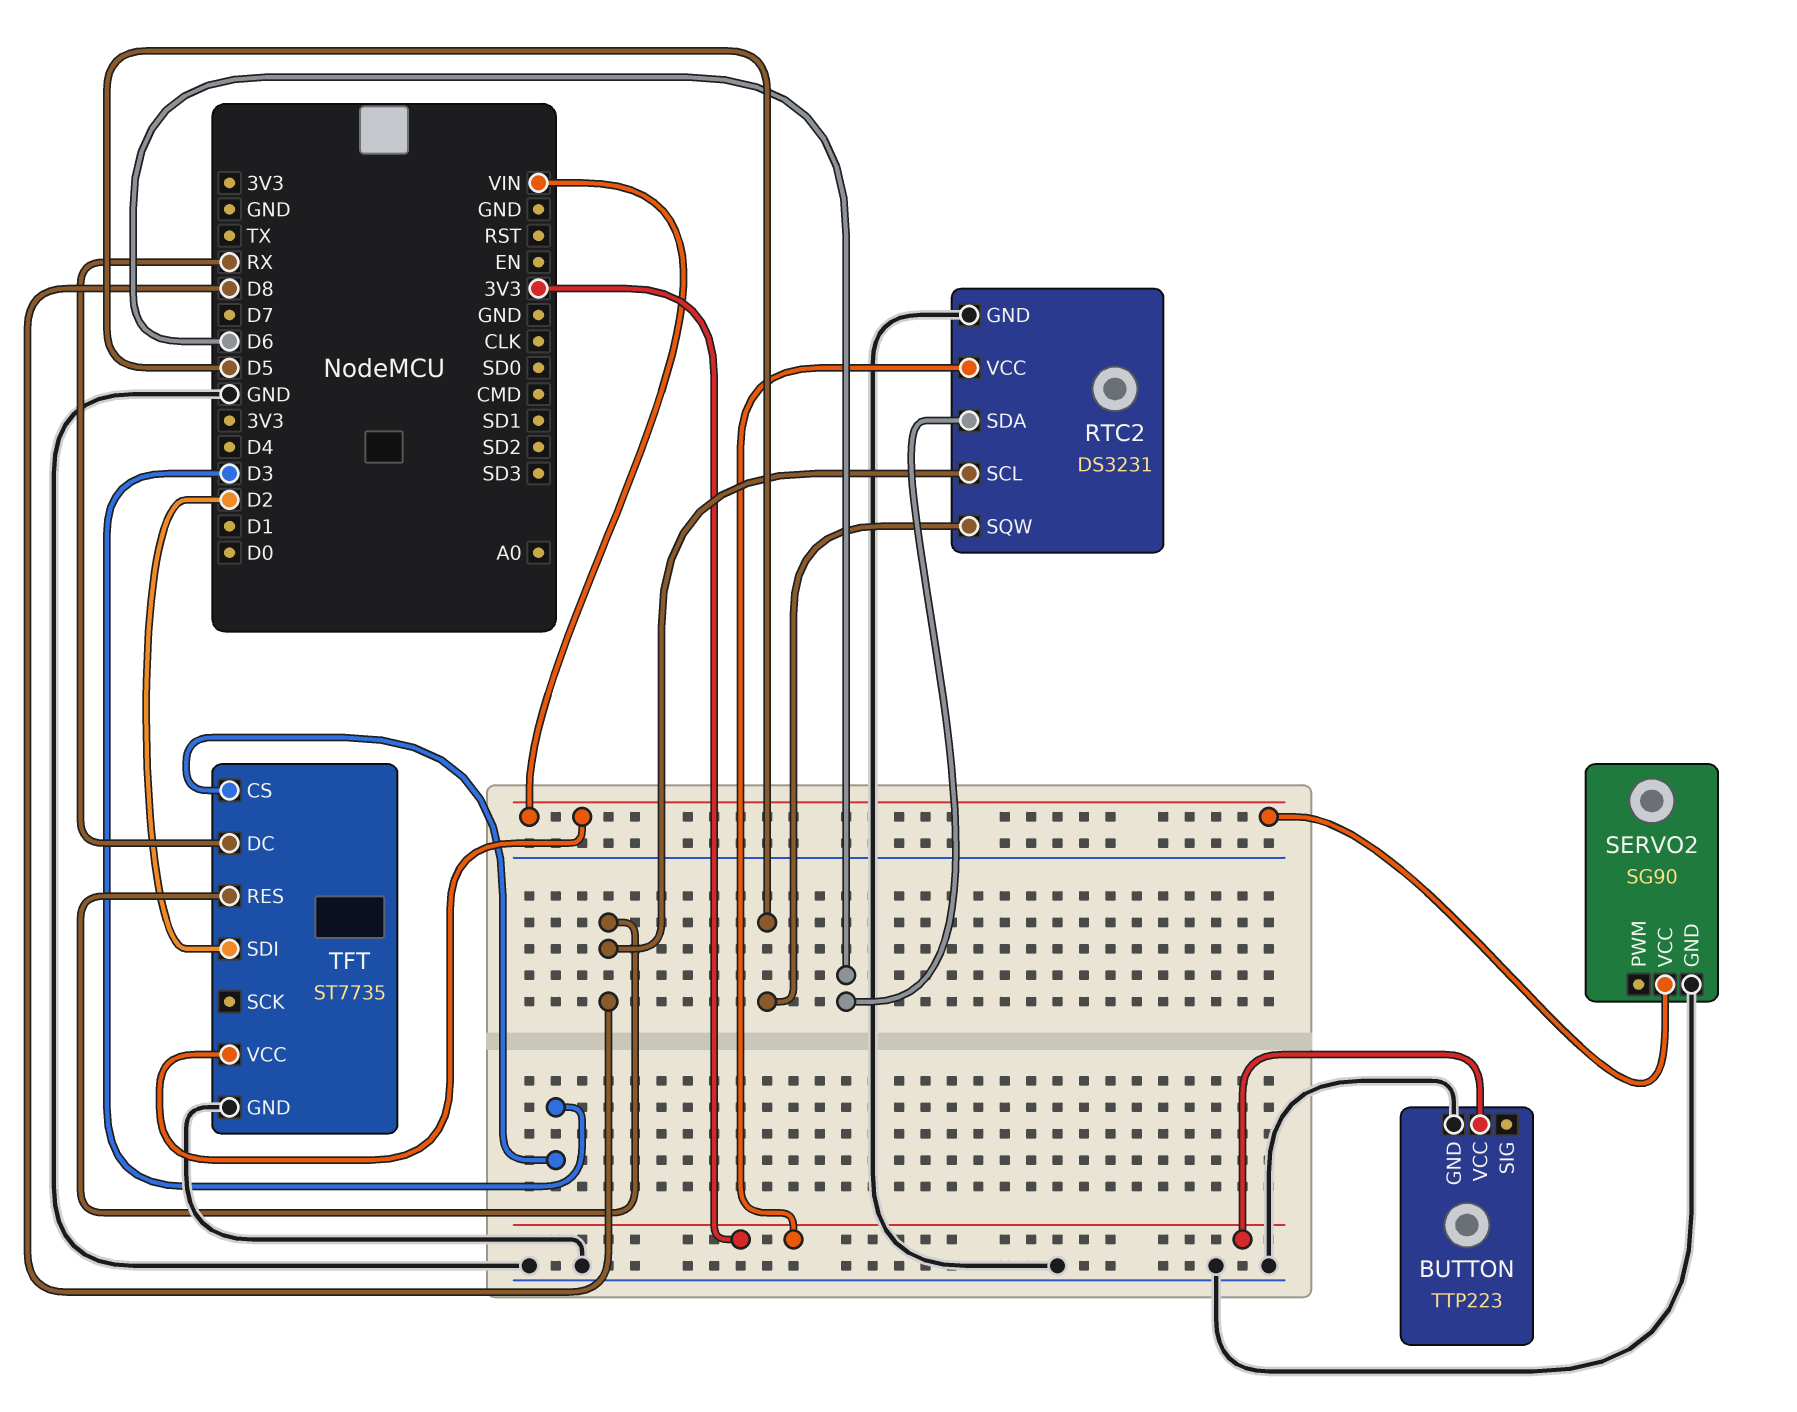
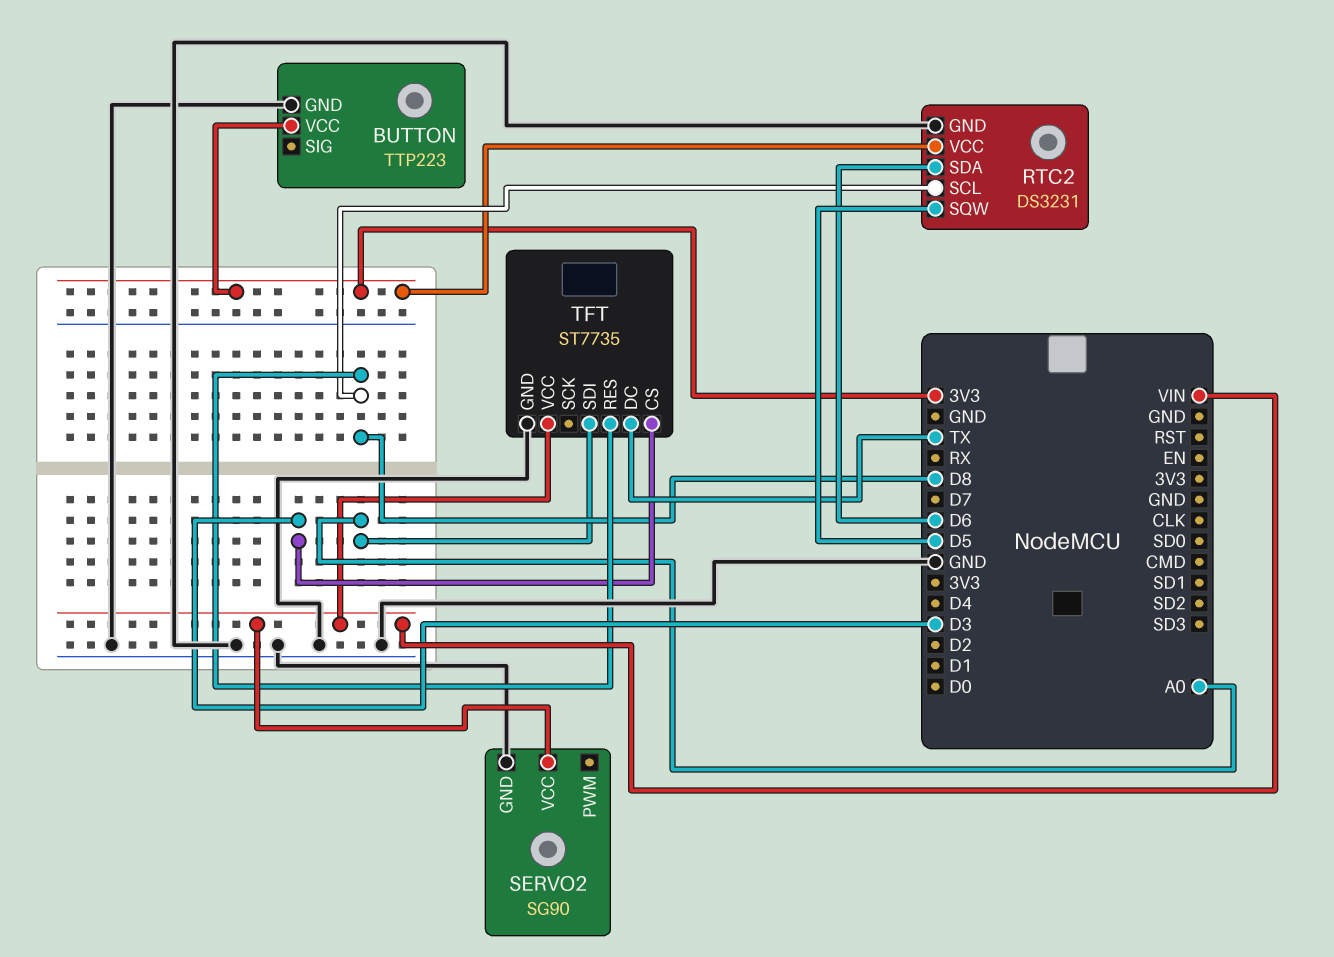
TFT pin DC: RX -> TX
TFT pin SDI: D2 -> A0

